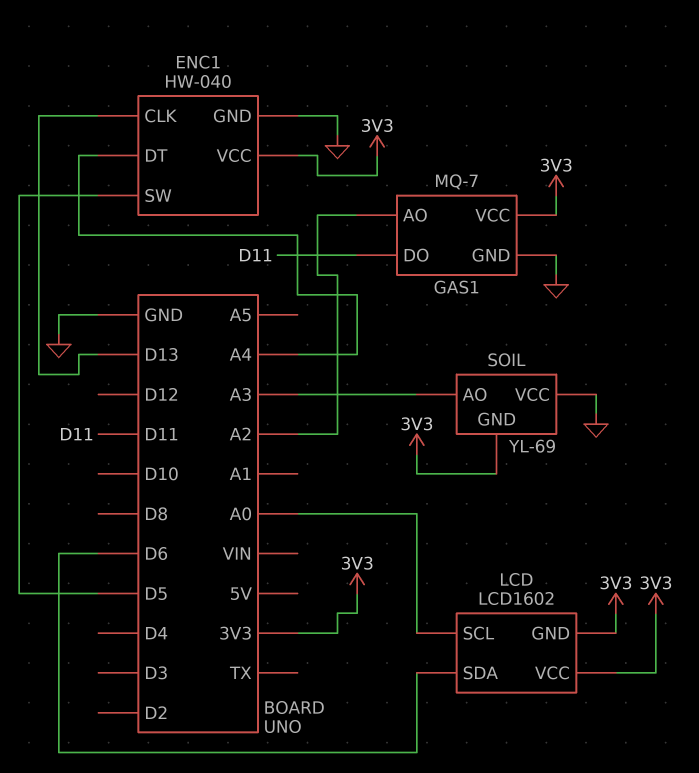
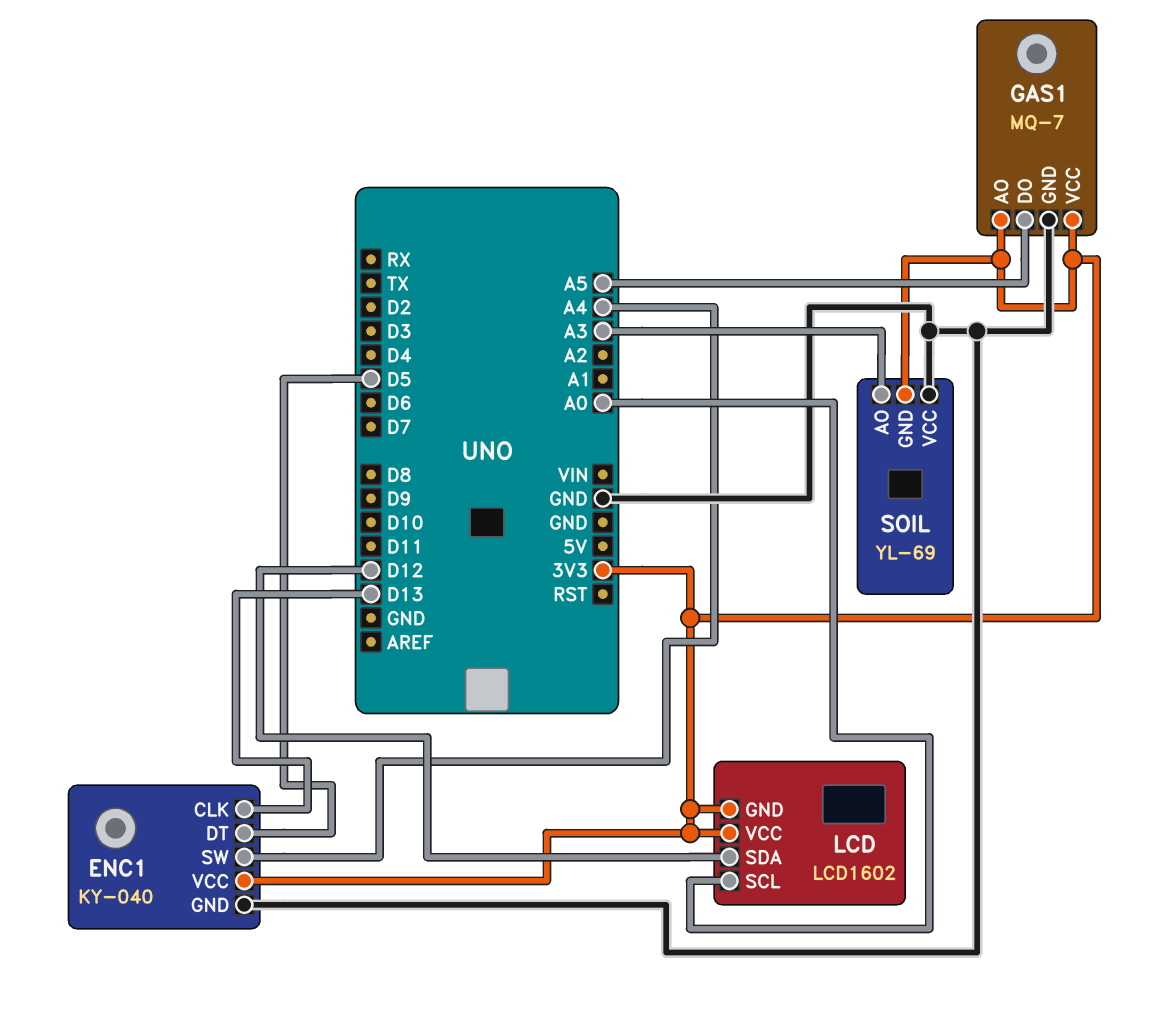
ENC1: HW-040 -> KY-040
ENC1 pin DT: A4 -> D5
ENC1 pin SW: D5 -> A4
GAS1 pin AO: A2 -> 3V3
GAS1 pin DO: D11 -> A5
LCD pin SDA: D6 -> D12

